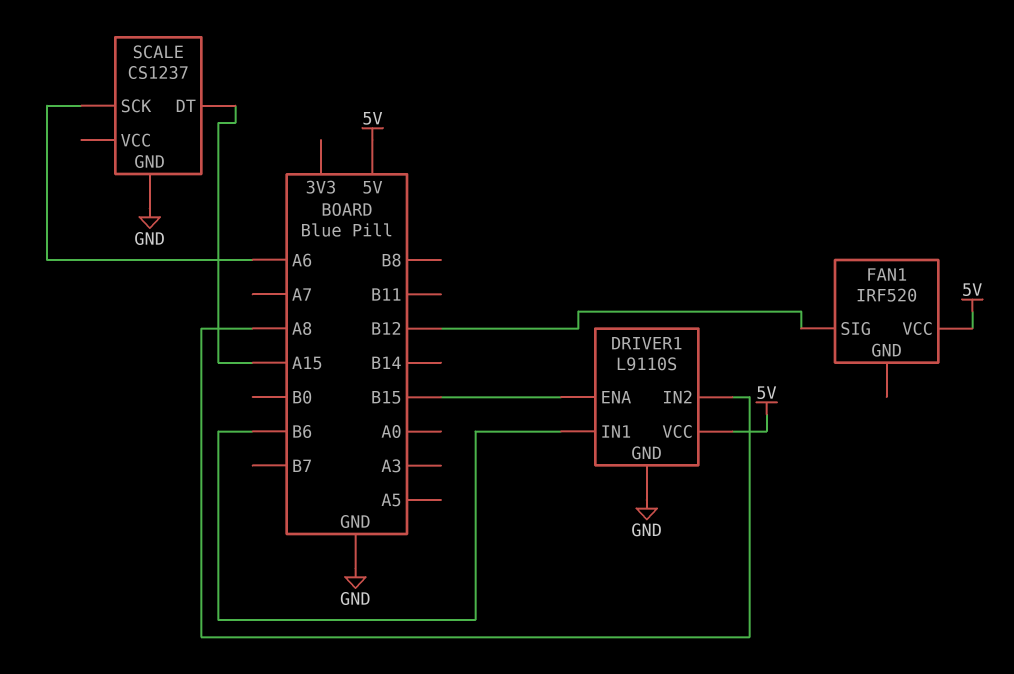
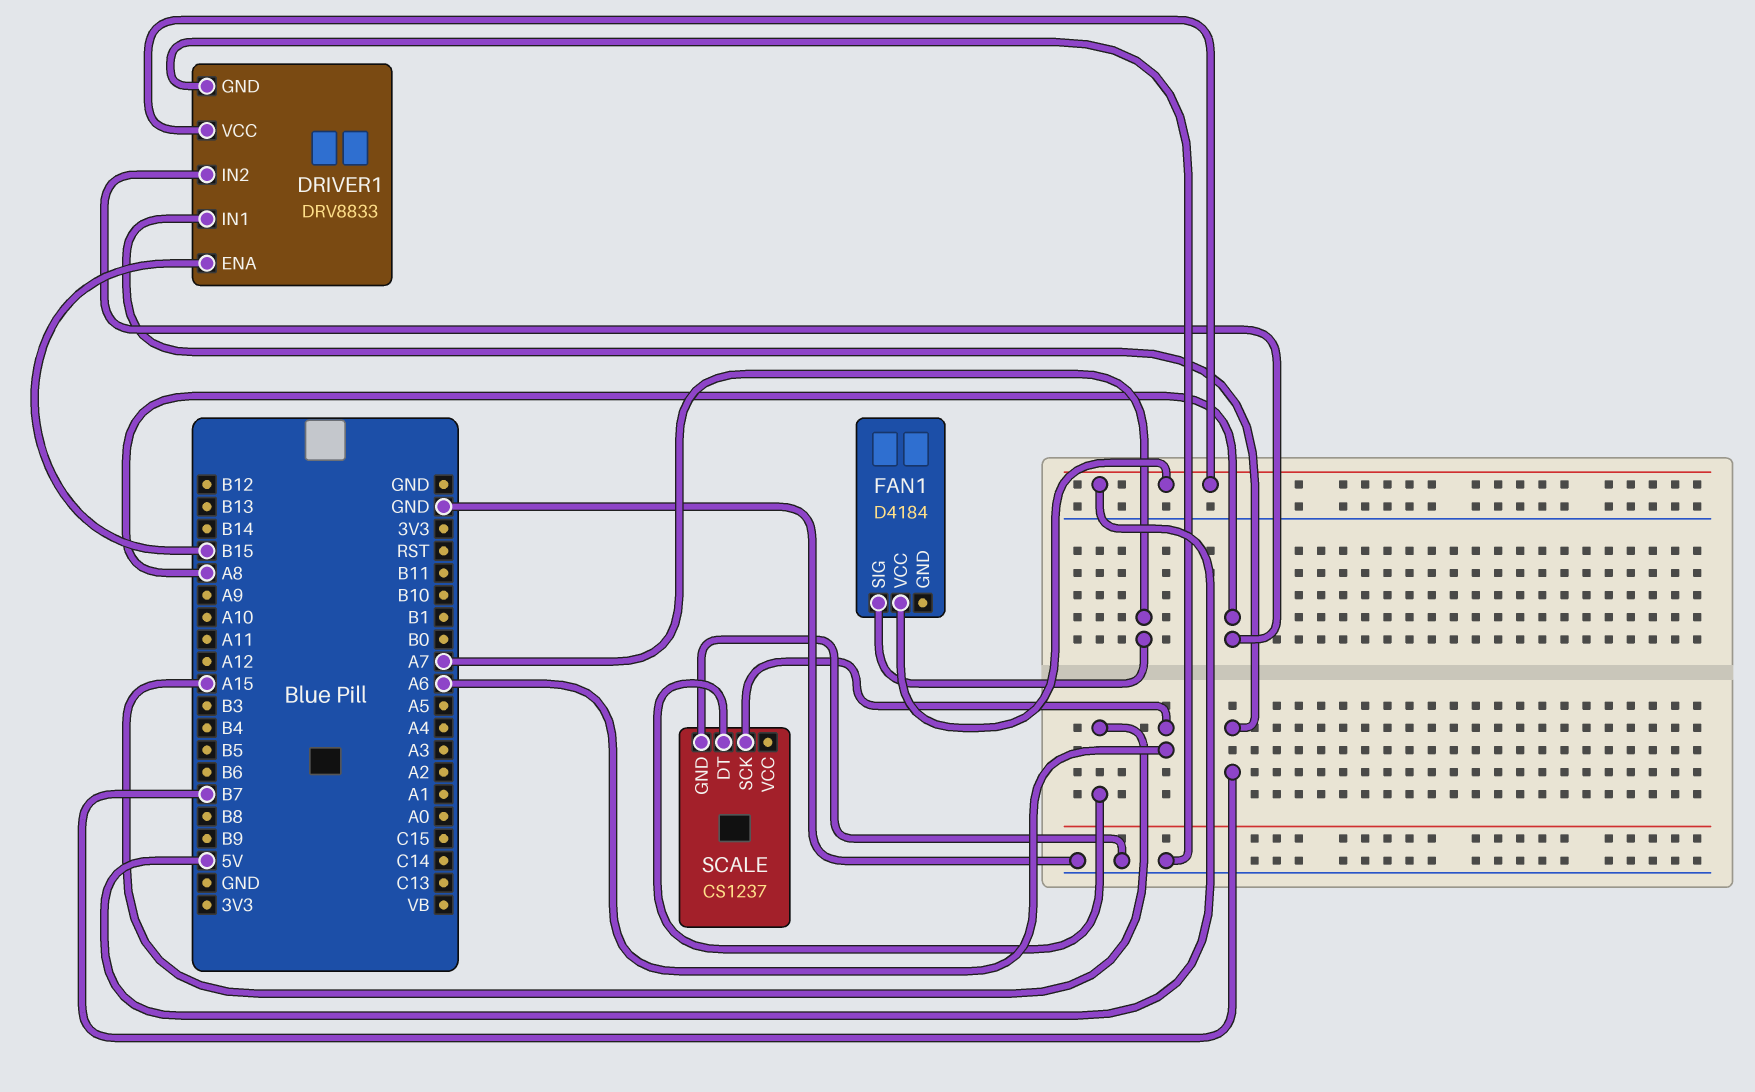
DRIVER1: L9110S -> DRV8833
DRIVER1 pin IN1: B6 -> B7
FAN1: IRF520 -> D4184
FAN1 pin SIG: B12 -> A7

